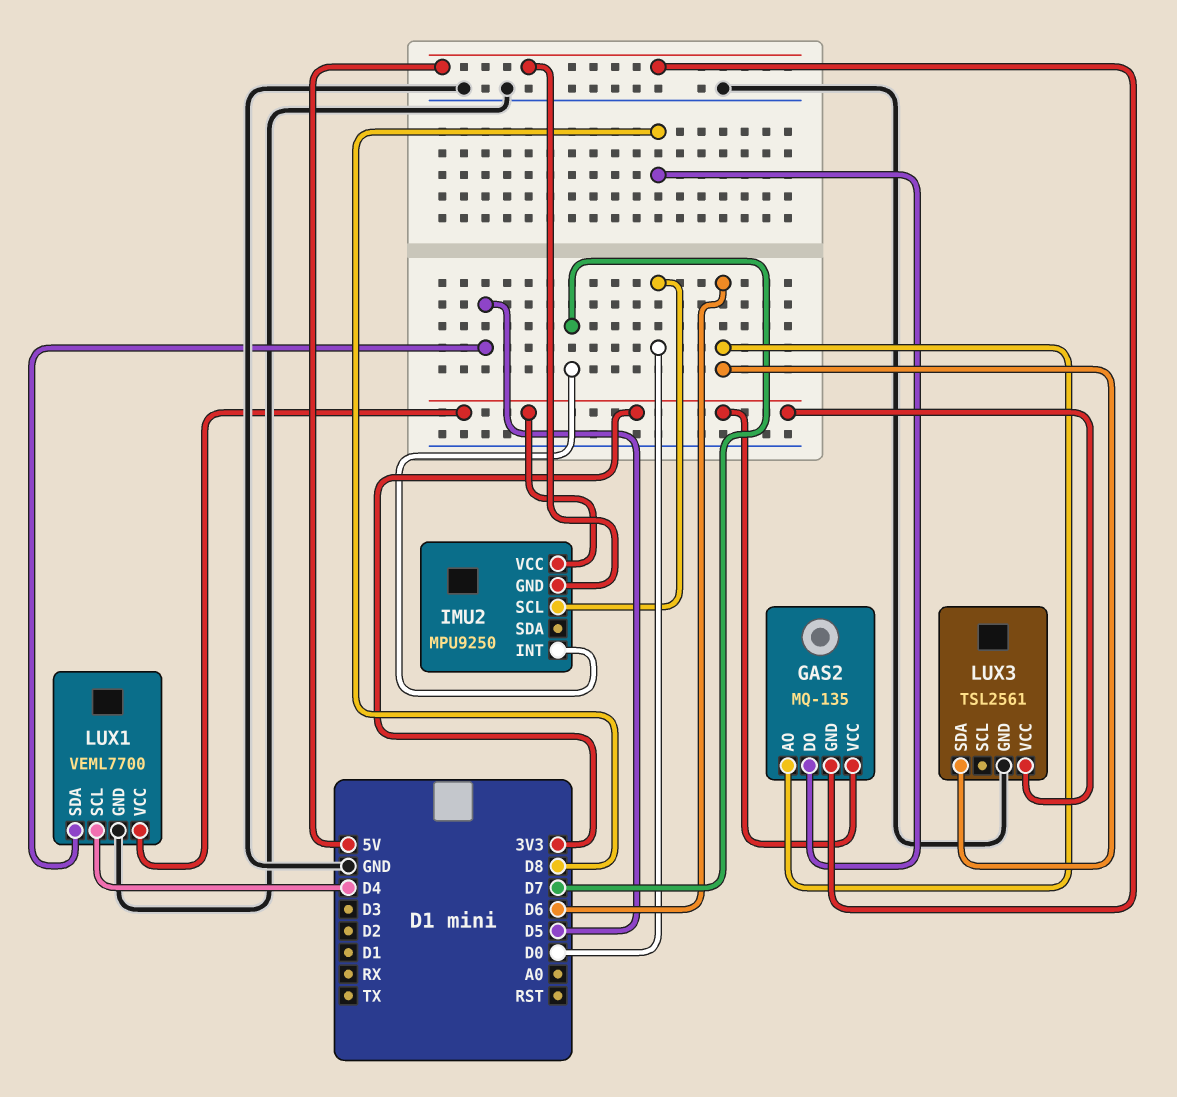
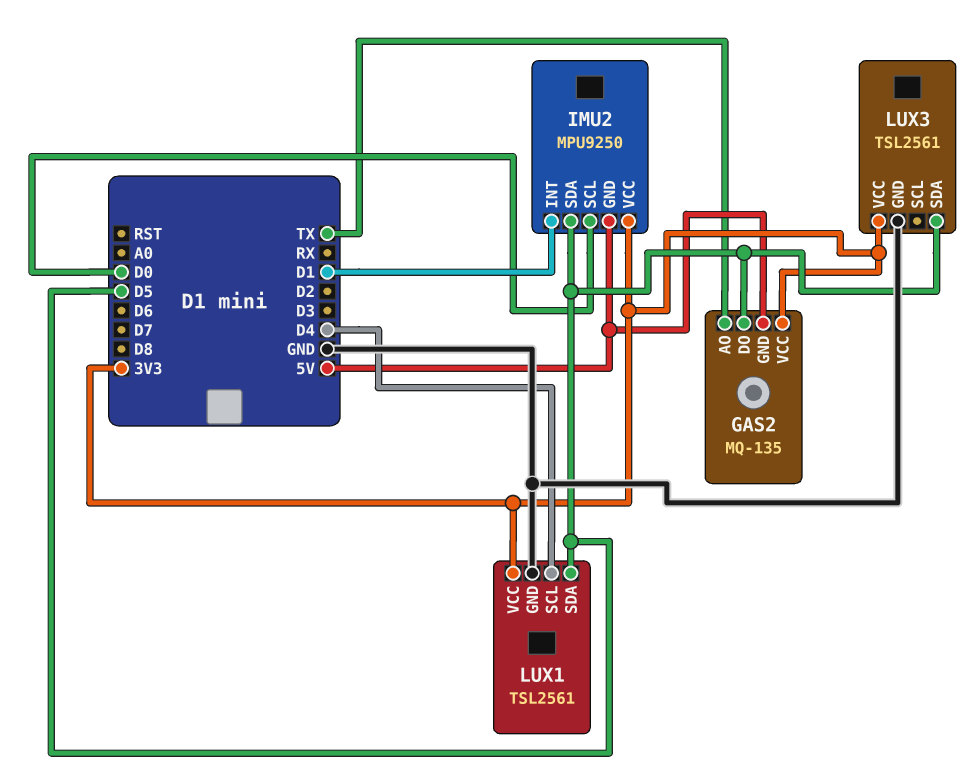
GAS2 pin AO: D6 -> TX
GAS2 pin DO: D8 -> D5
IMU2 pin INT: D7 -> D1
IMU2 pin SDA: none -> D5
LUX1: VEML7700 -> TSL2561
LUX3 pin SDA: D6 -> D5

